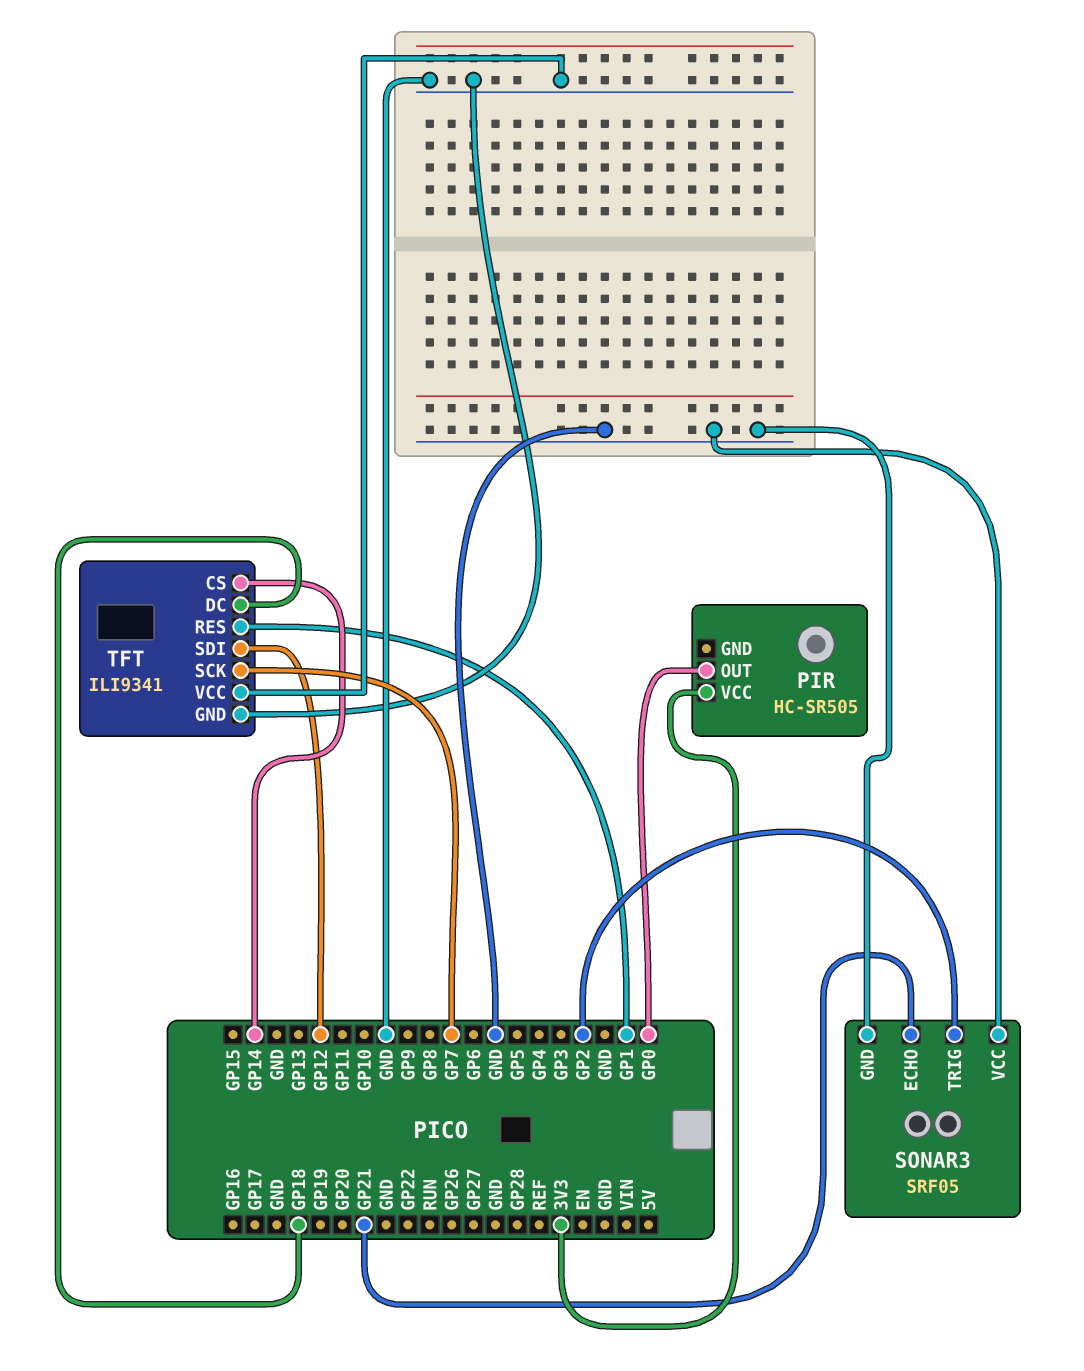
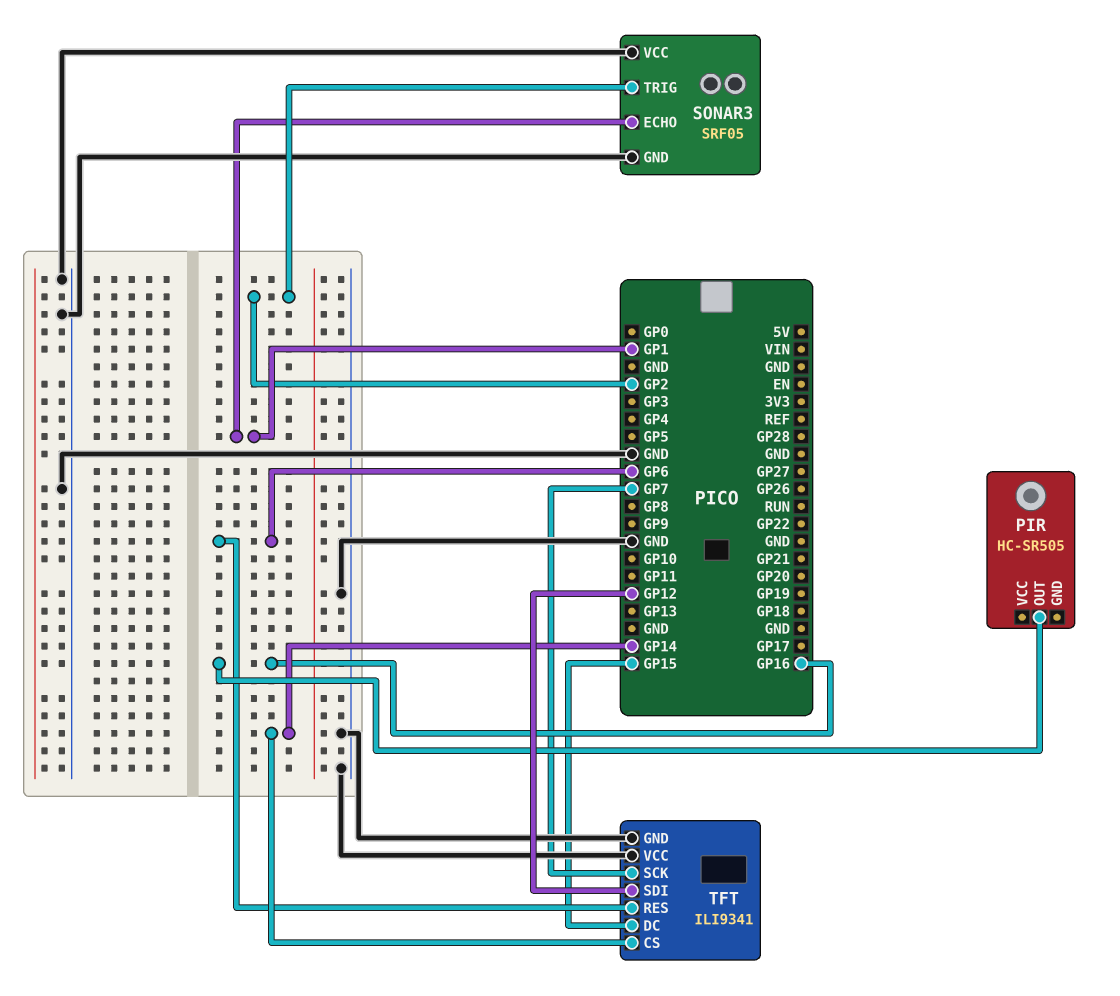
PIR pin OUT: GP0 -> GP16
PIR pin VCC: 3V3 -> none
SONAR3 pin ECHO: GP21 -> GP1
TFT pin DC: GP18 -> GP15
TFT pin RES: GP1 -> GP6

